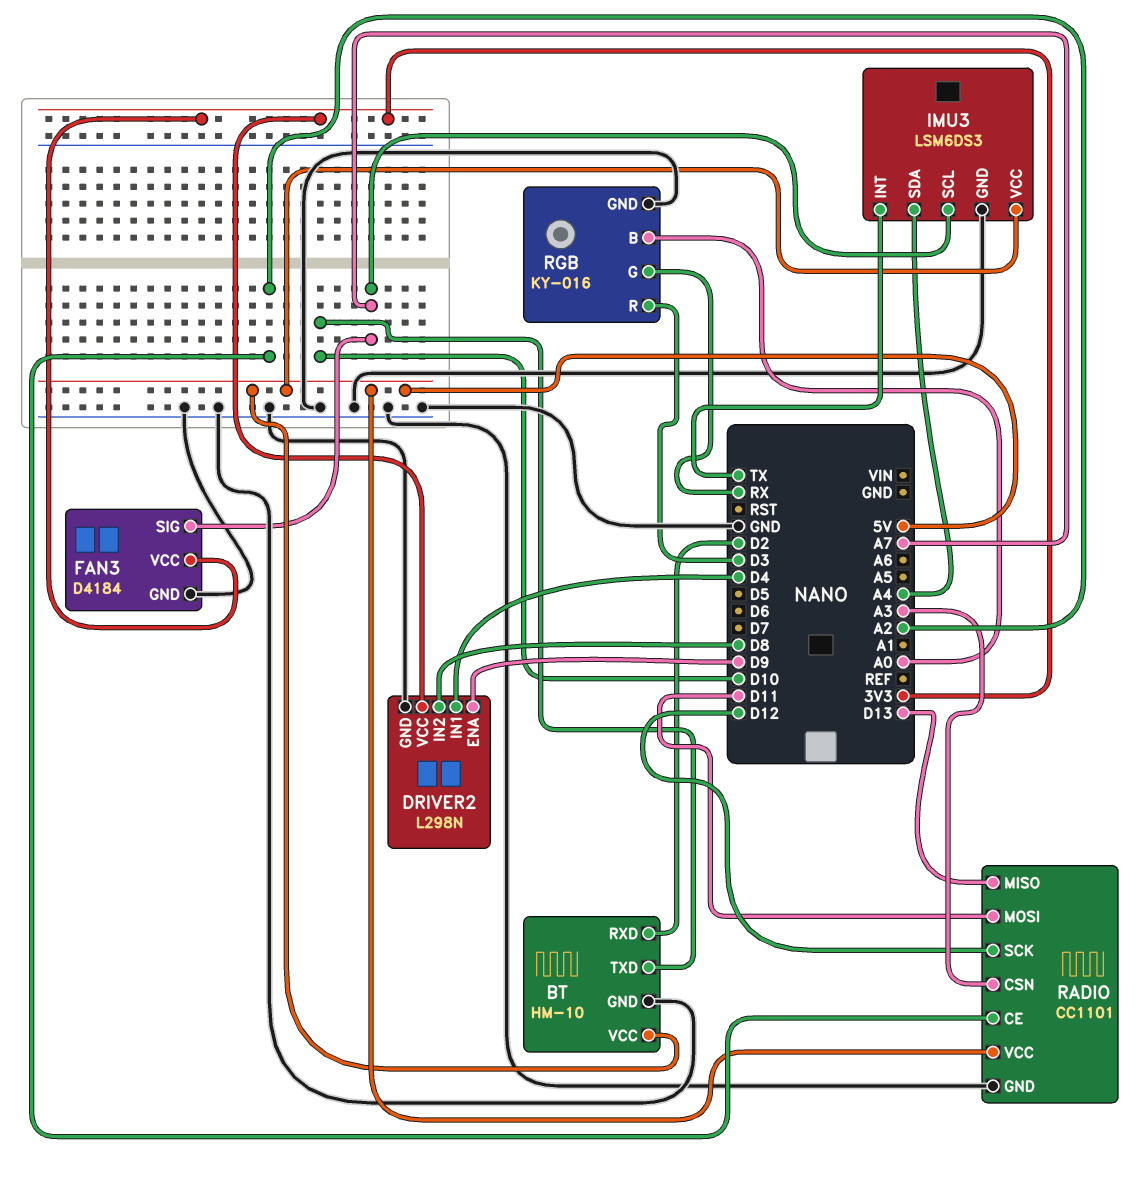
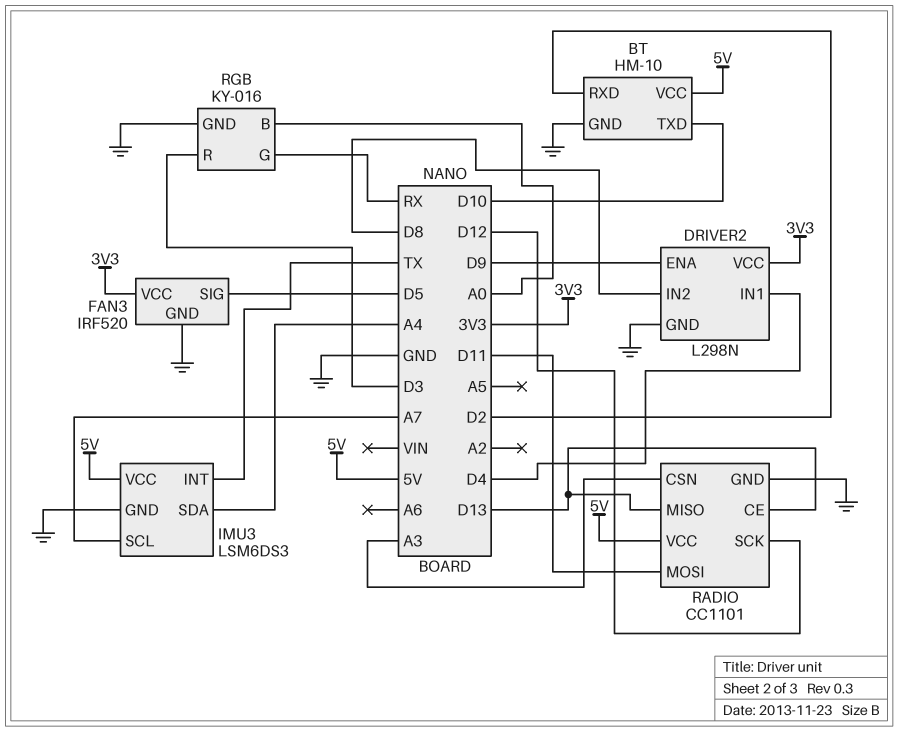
FAN3: D4184 -> IRF520
FAN3 pin SIG: A7 -> D5
RADIO pin CE: A2 -> D13

